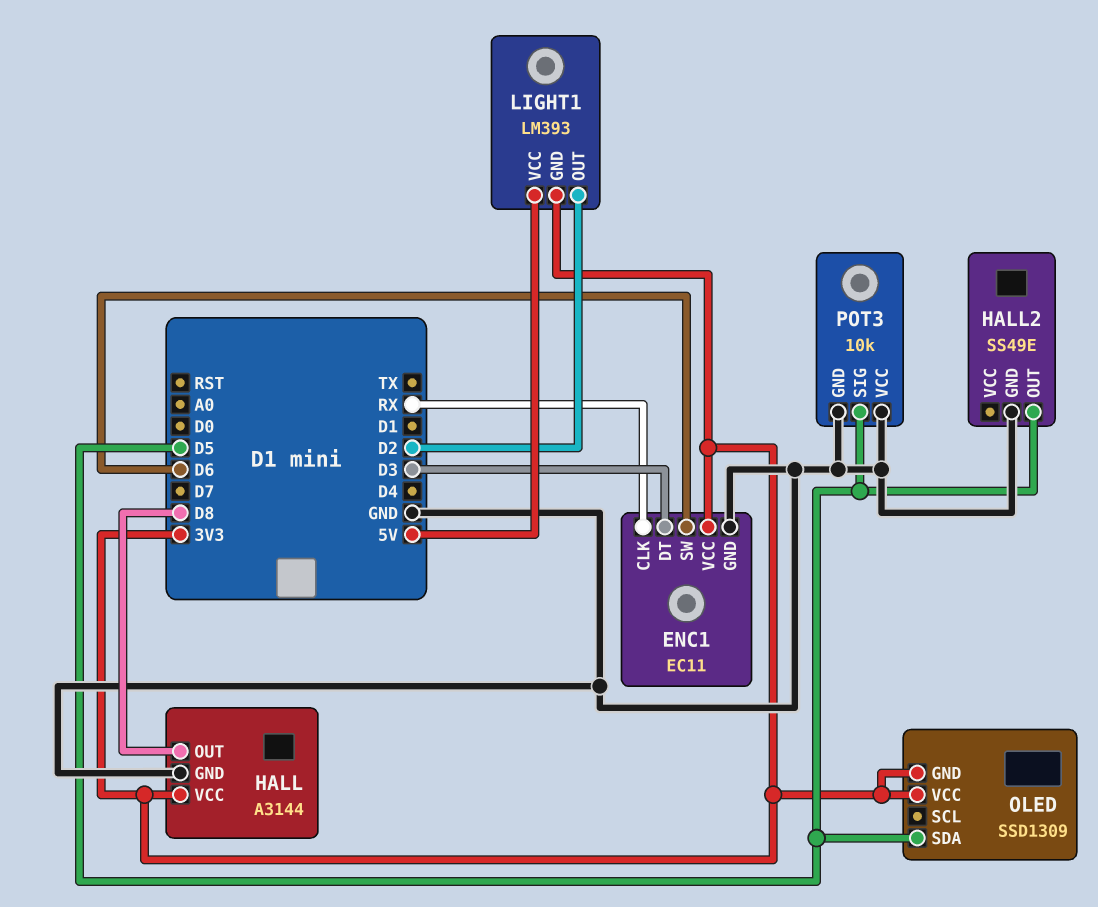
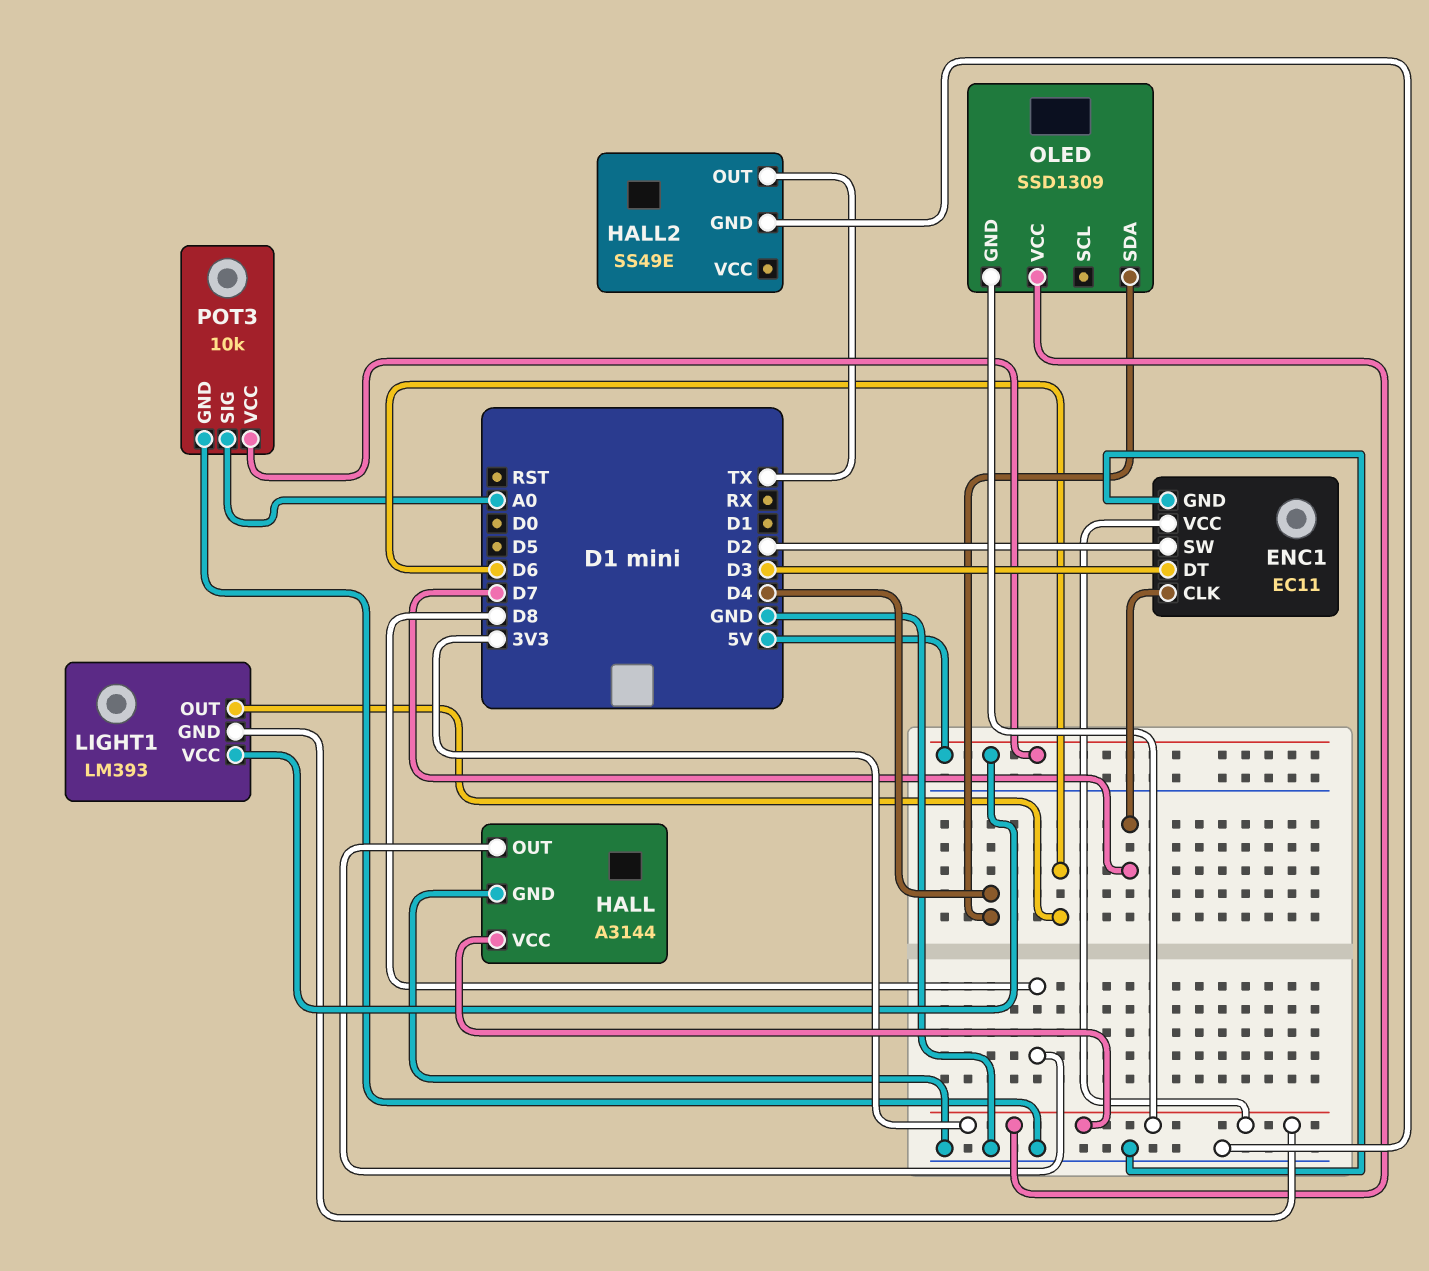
ENC1 pin CLK: RX -> D7
ENC1 pin SW: D6 -> D2
HALL2 pin OUT: D5 -> TX
LIGHT1 pin OUT: D2 -> D6
OLED pin SDA: D5 -> D4
POT3 pin SIG: D5 -> A0
POT3 pin VCC: GND -> 5V

